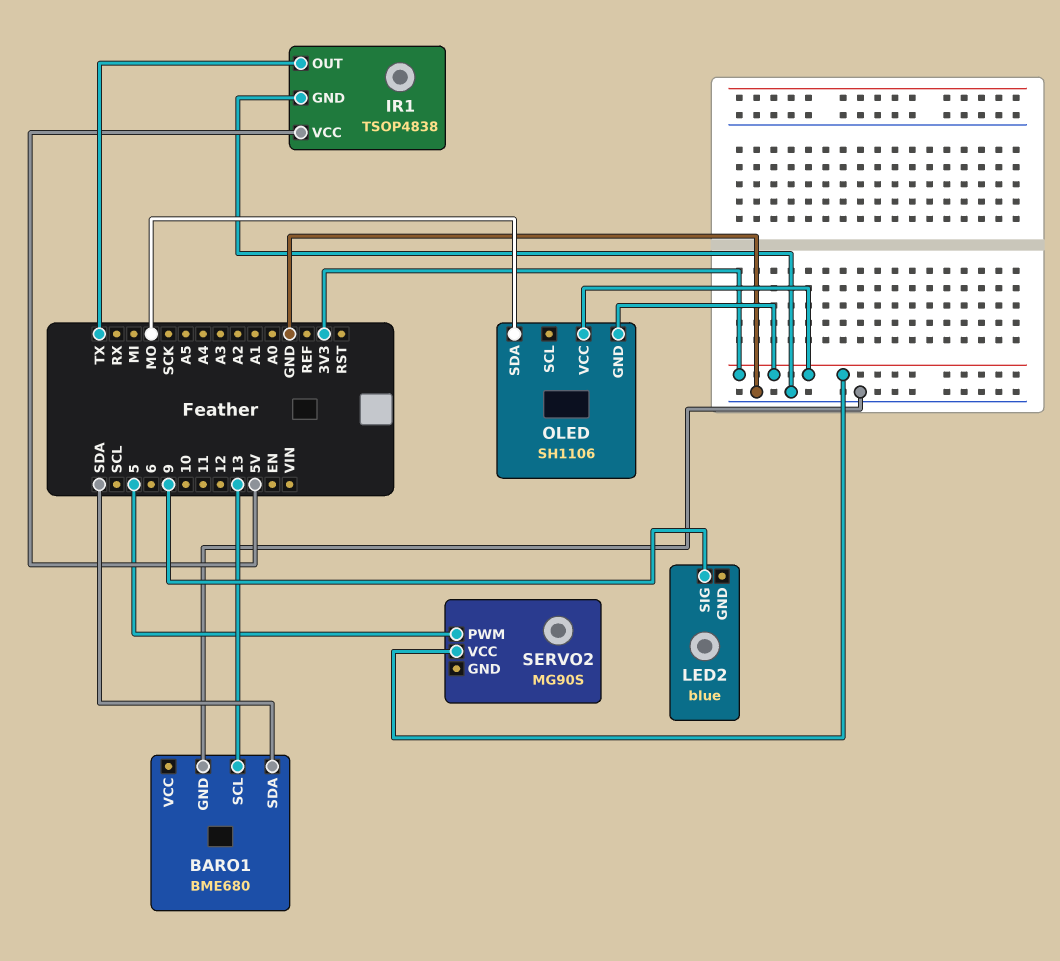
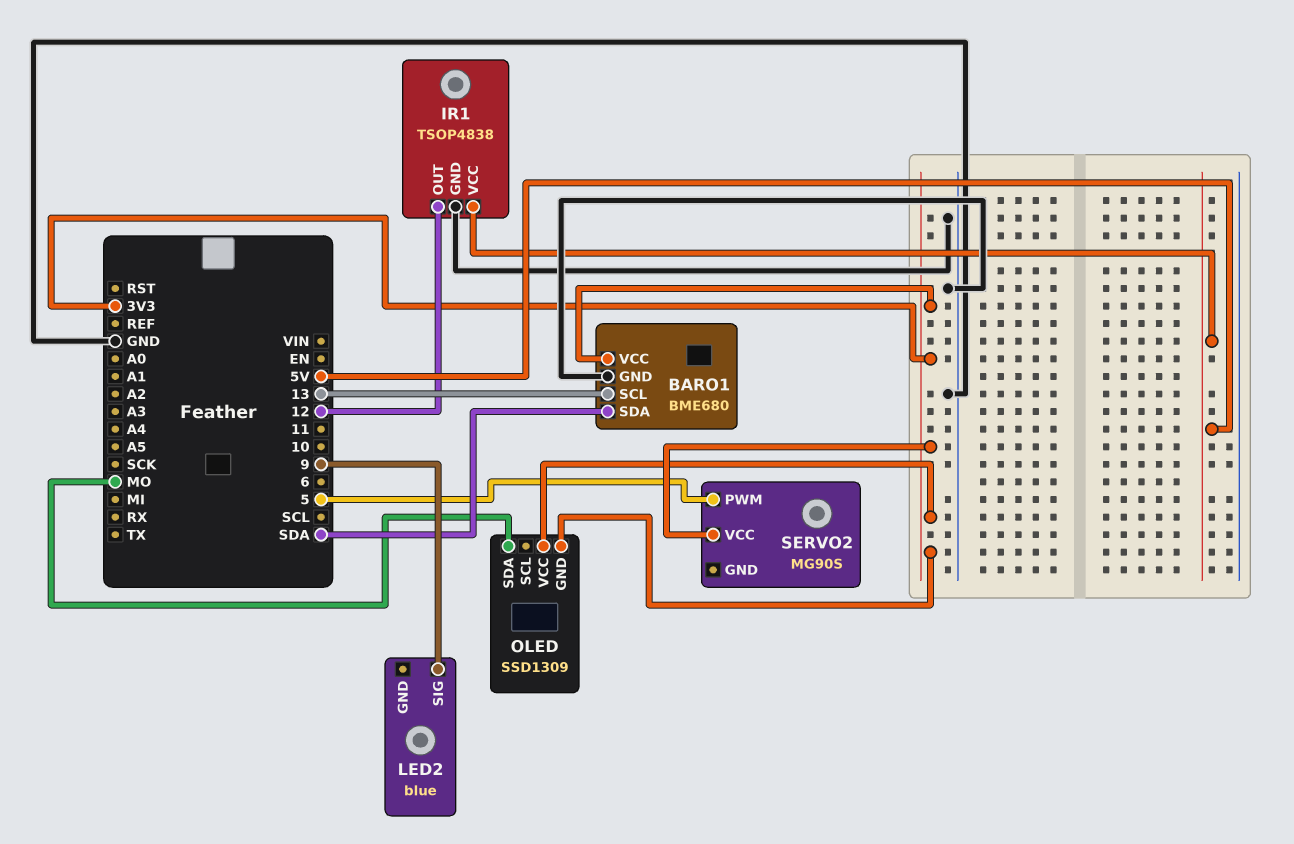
BARO1 pin VCC: none -> 3V3
IR1 pin OUT: TX -> 12
OLED: SH1106 -> SSD1309

